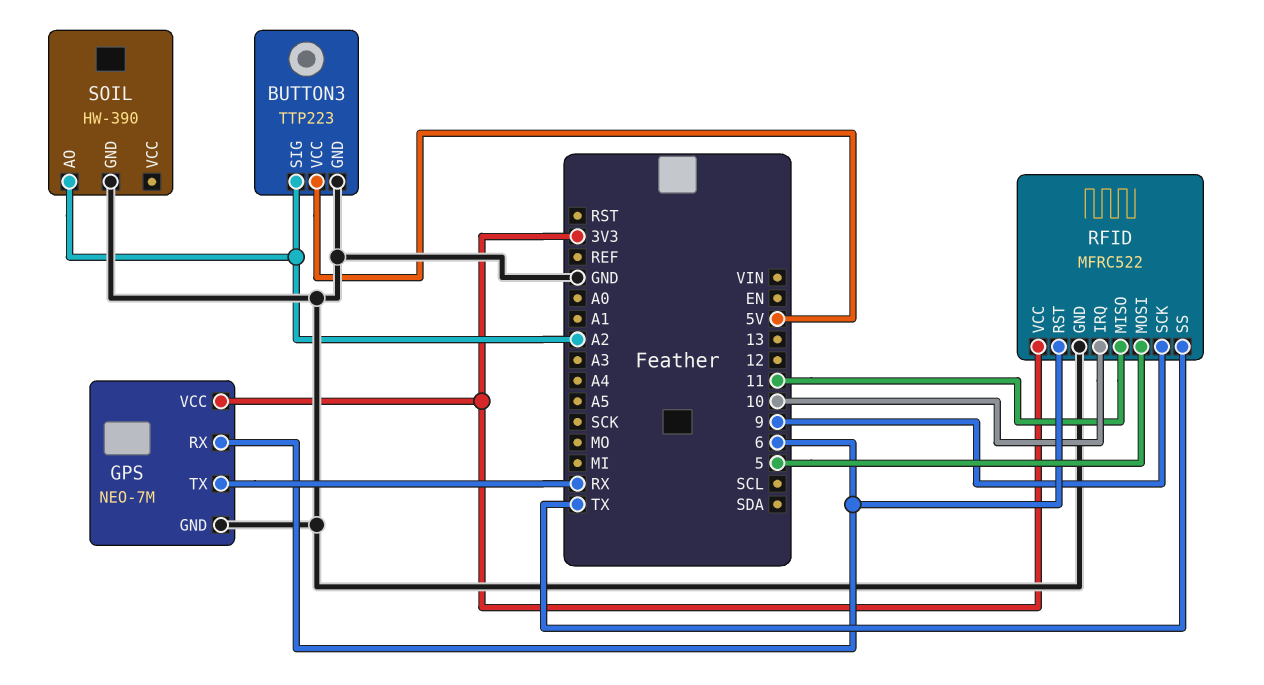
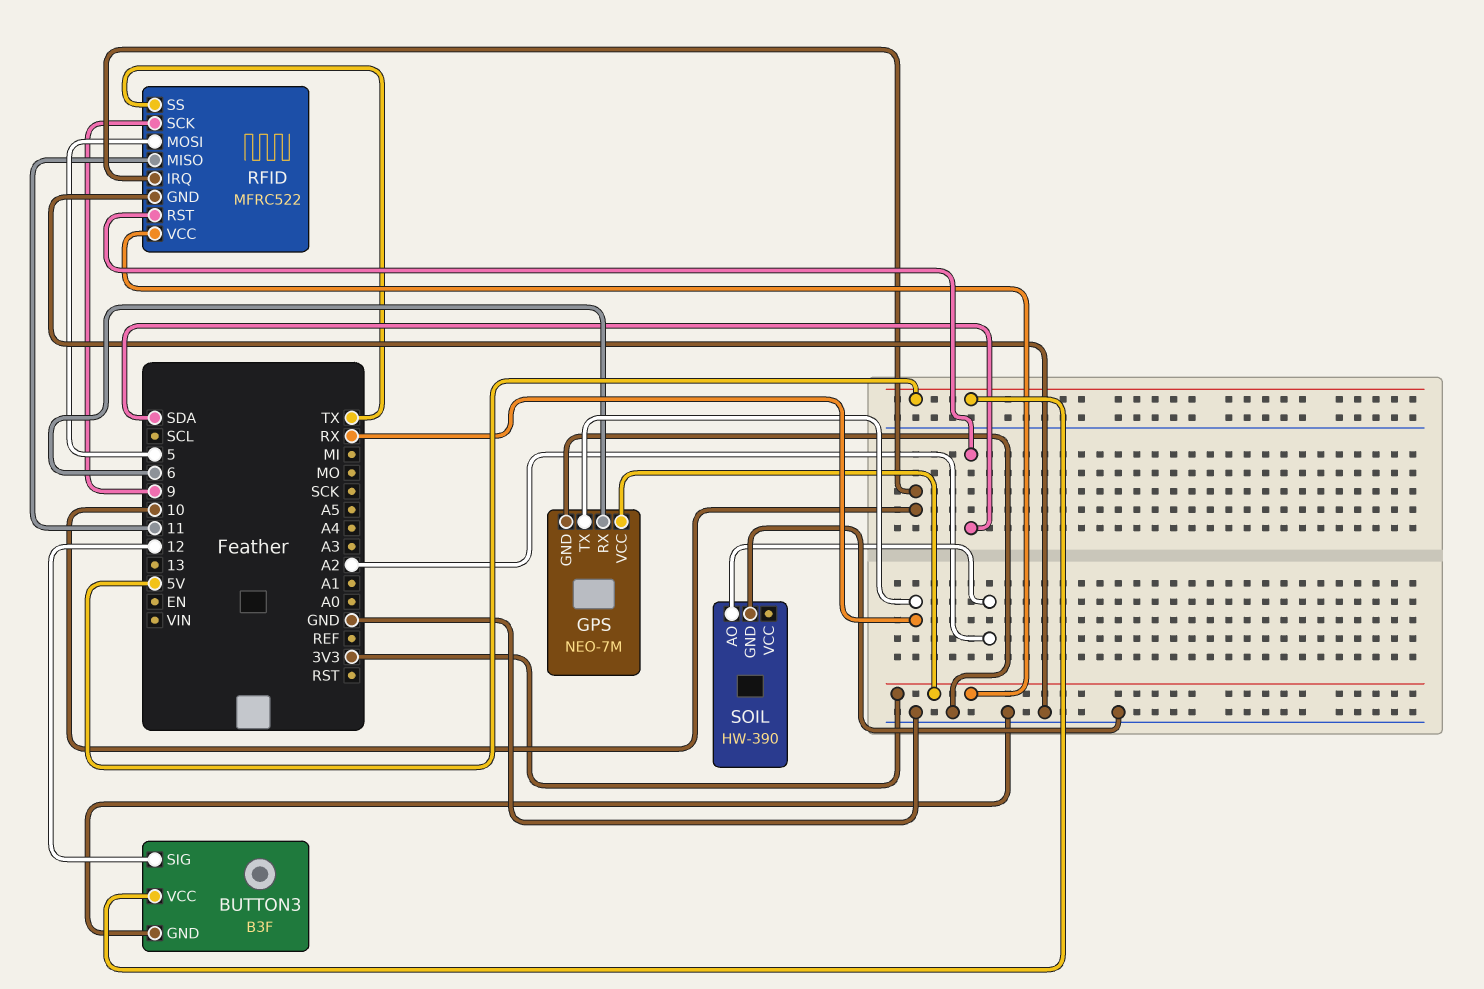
BUTTON3: TTP223 -> B3F
BUTTON3 pin SIG: A2 -> 12
RFID pin RST: 6 -> SDA

